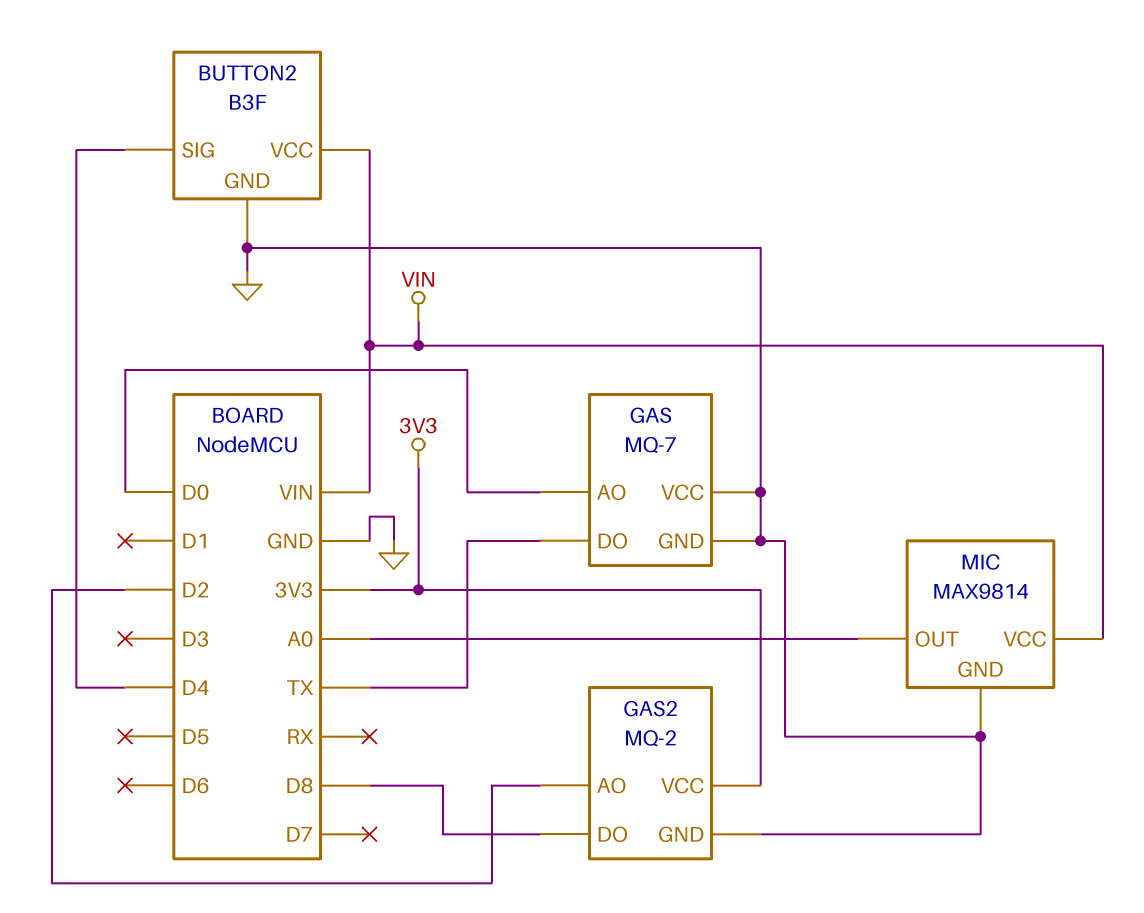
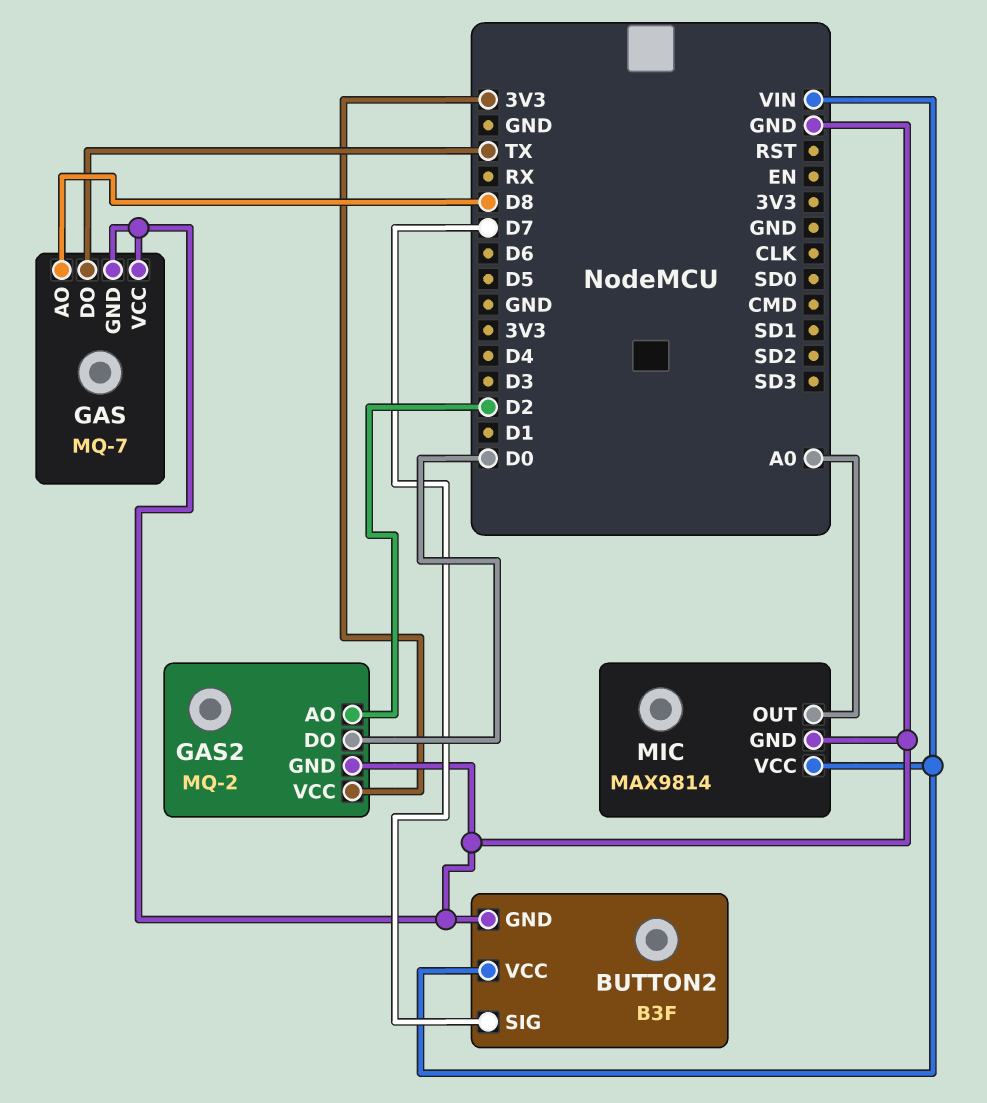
BUTTON2 pin SIG: D4 -> D7
GAS pin AO: D0 -> D8
GAS2 pin DO: D8 -> D0

